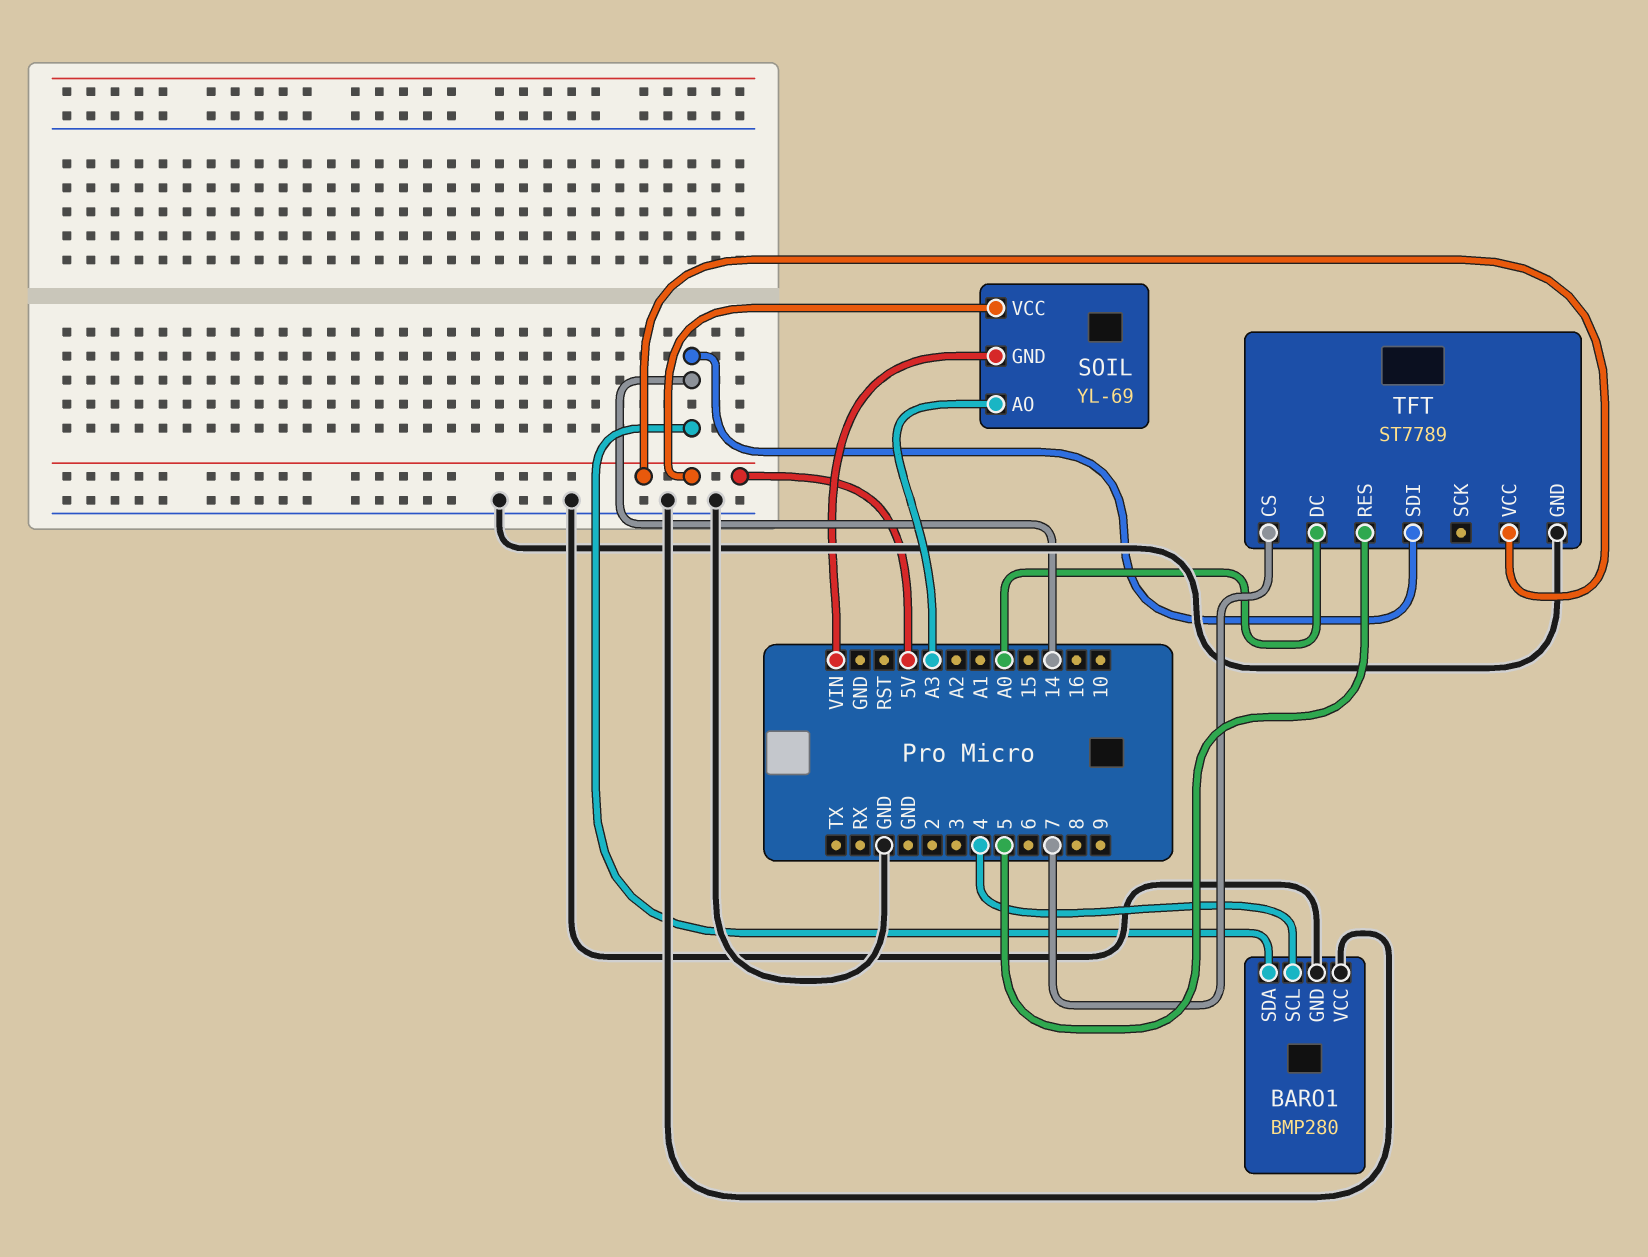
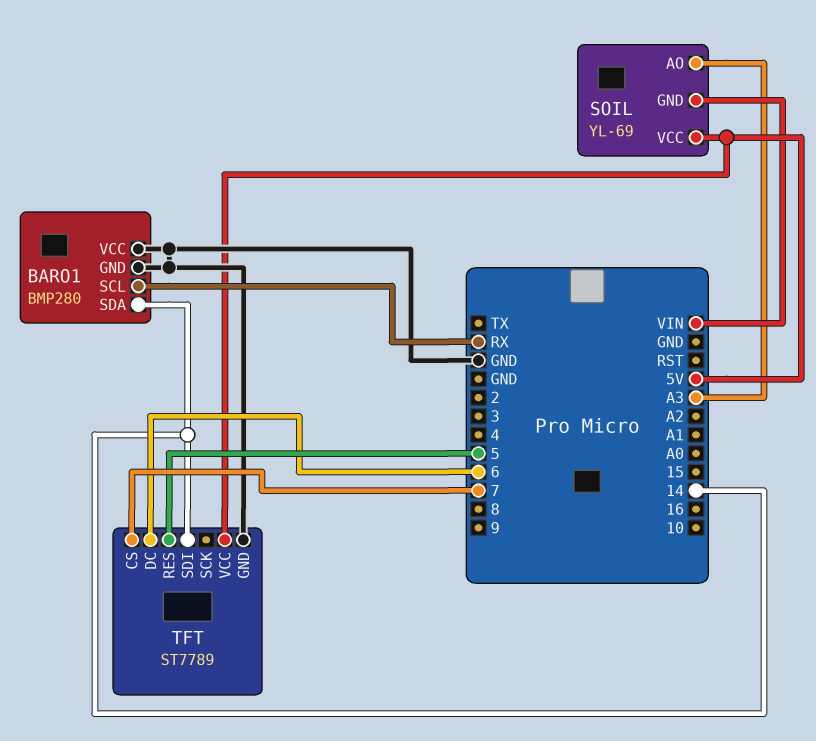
BARO1 pin SCL: 4 -> RX
TFT pin DC: A0 -> 6

